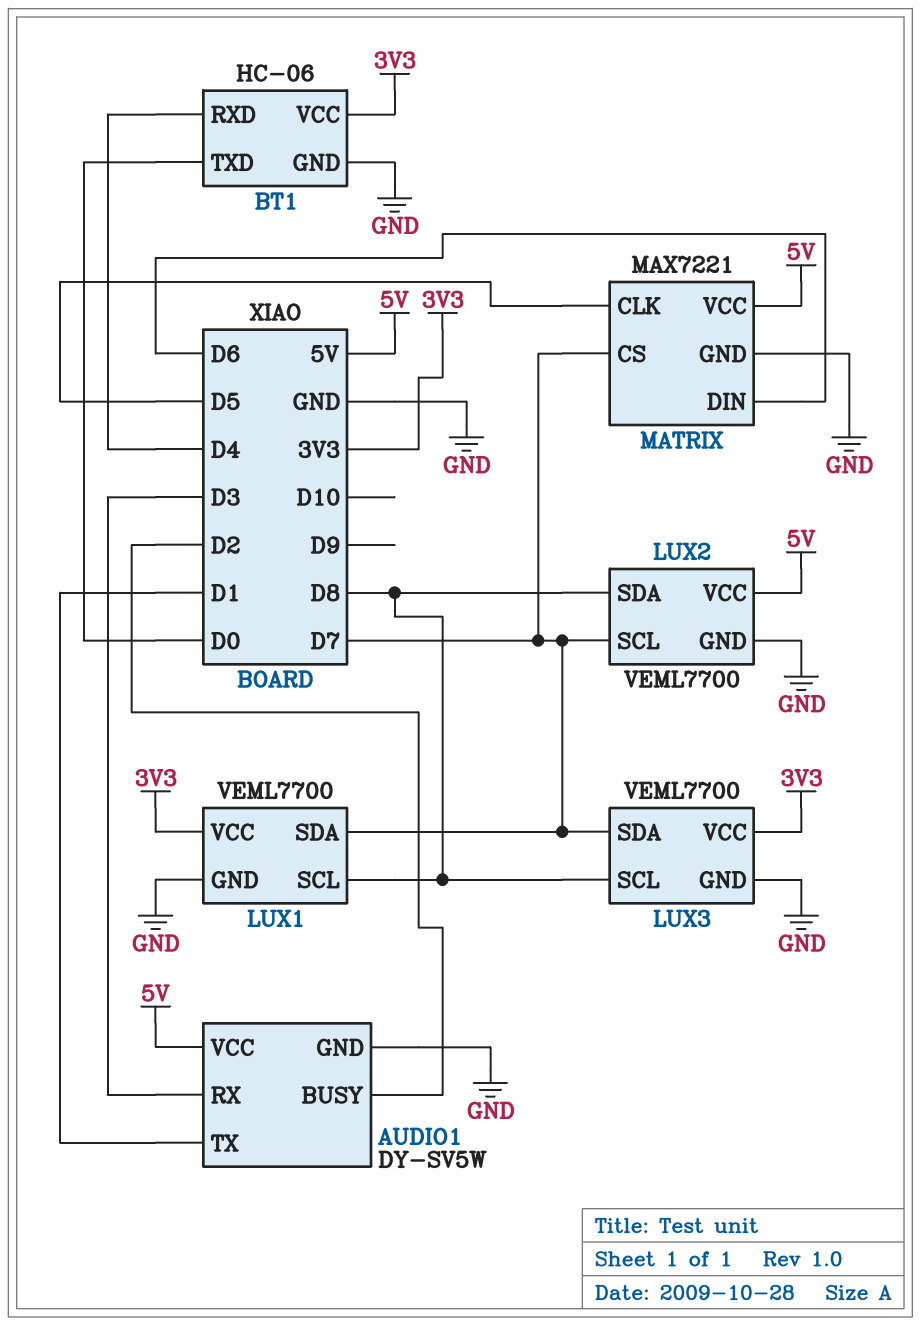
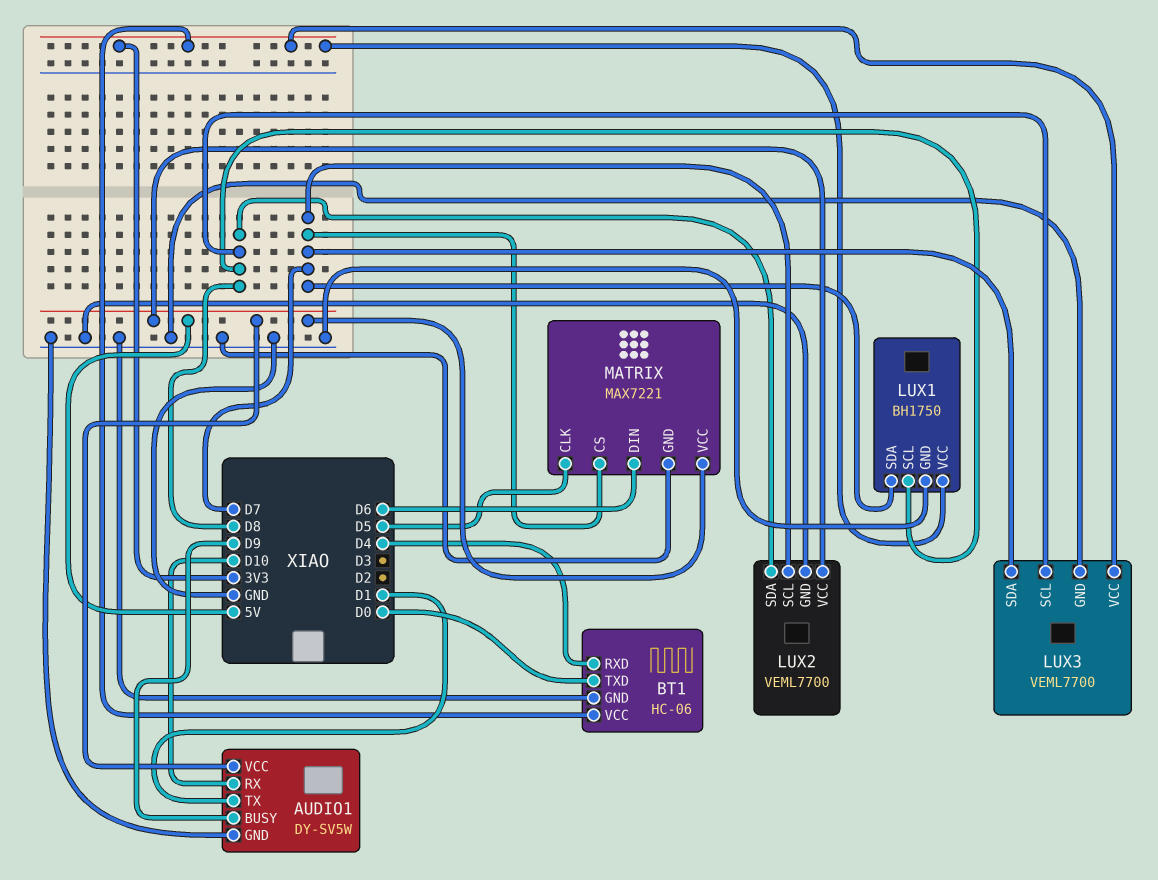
AUDIO1 pin BUSY: D2 -> D9
AUDIO1 pin RX: D3 -> D10
LUX1: VEML7700 -> BH1750

